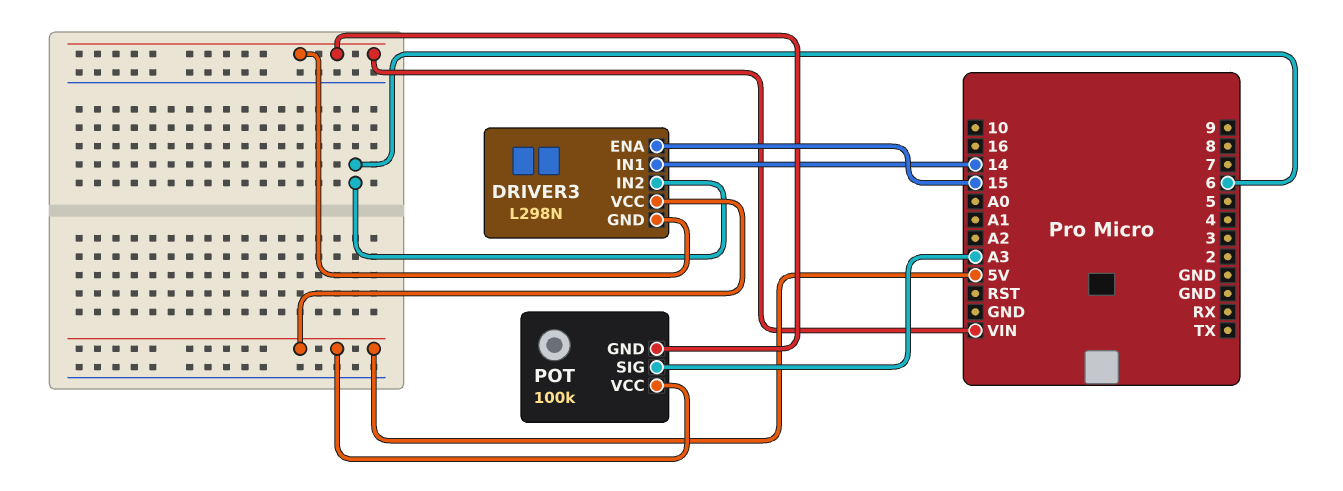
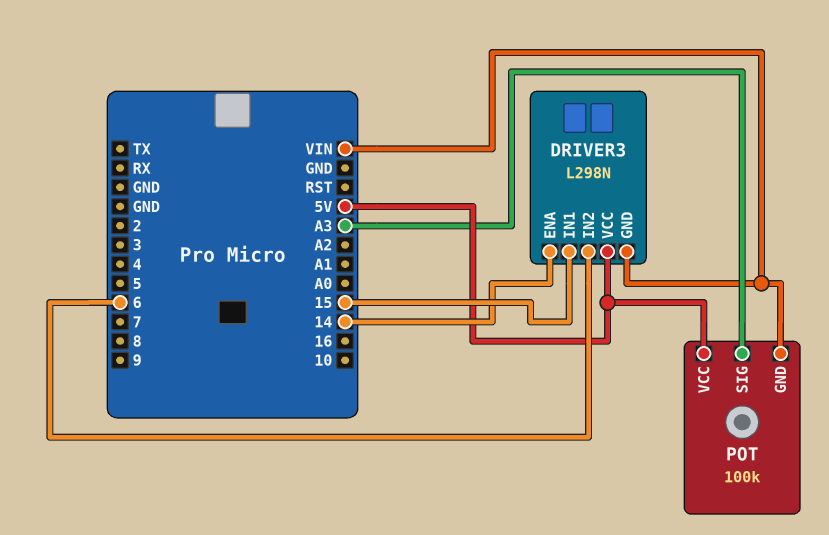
DRIVER3 pin ENA: 15 -> 14
DRIVER3 pin IN1: 14 -> 15

